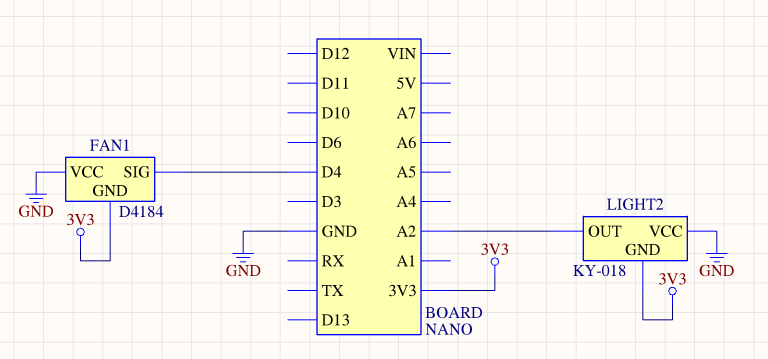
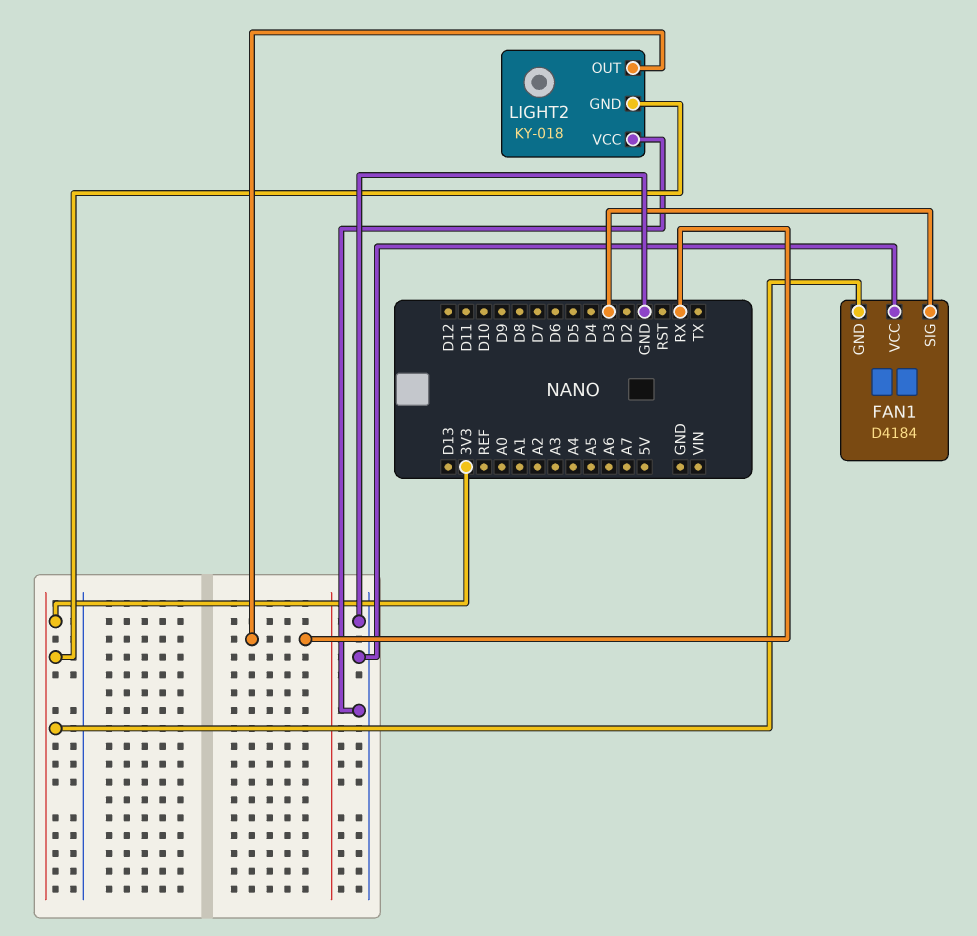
FAN1 pin SIG: D4 -> D3
LIGHT2 pin OUT: A2 -> RX

